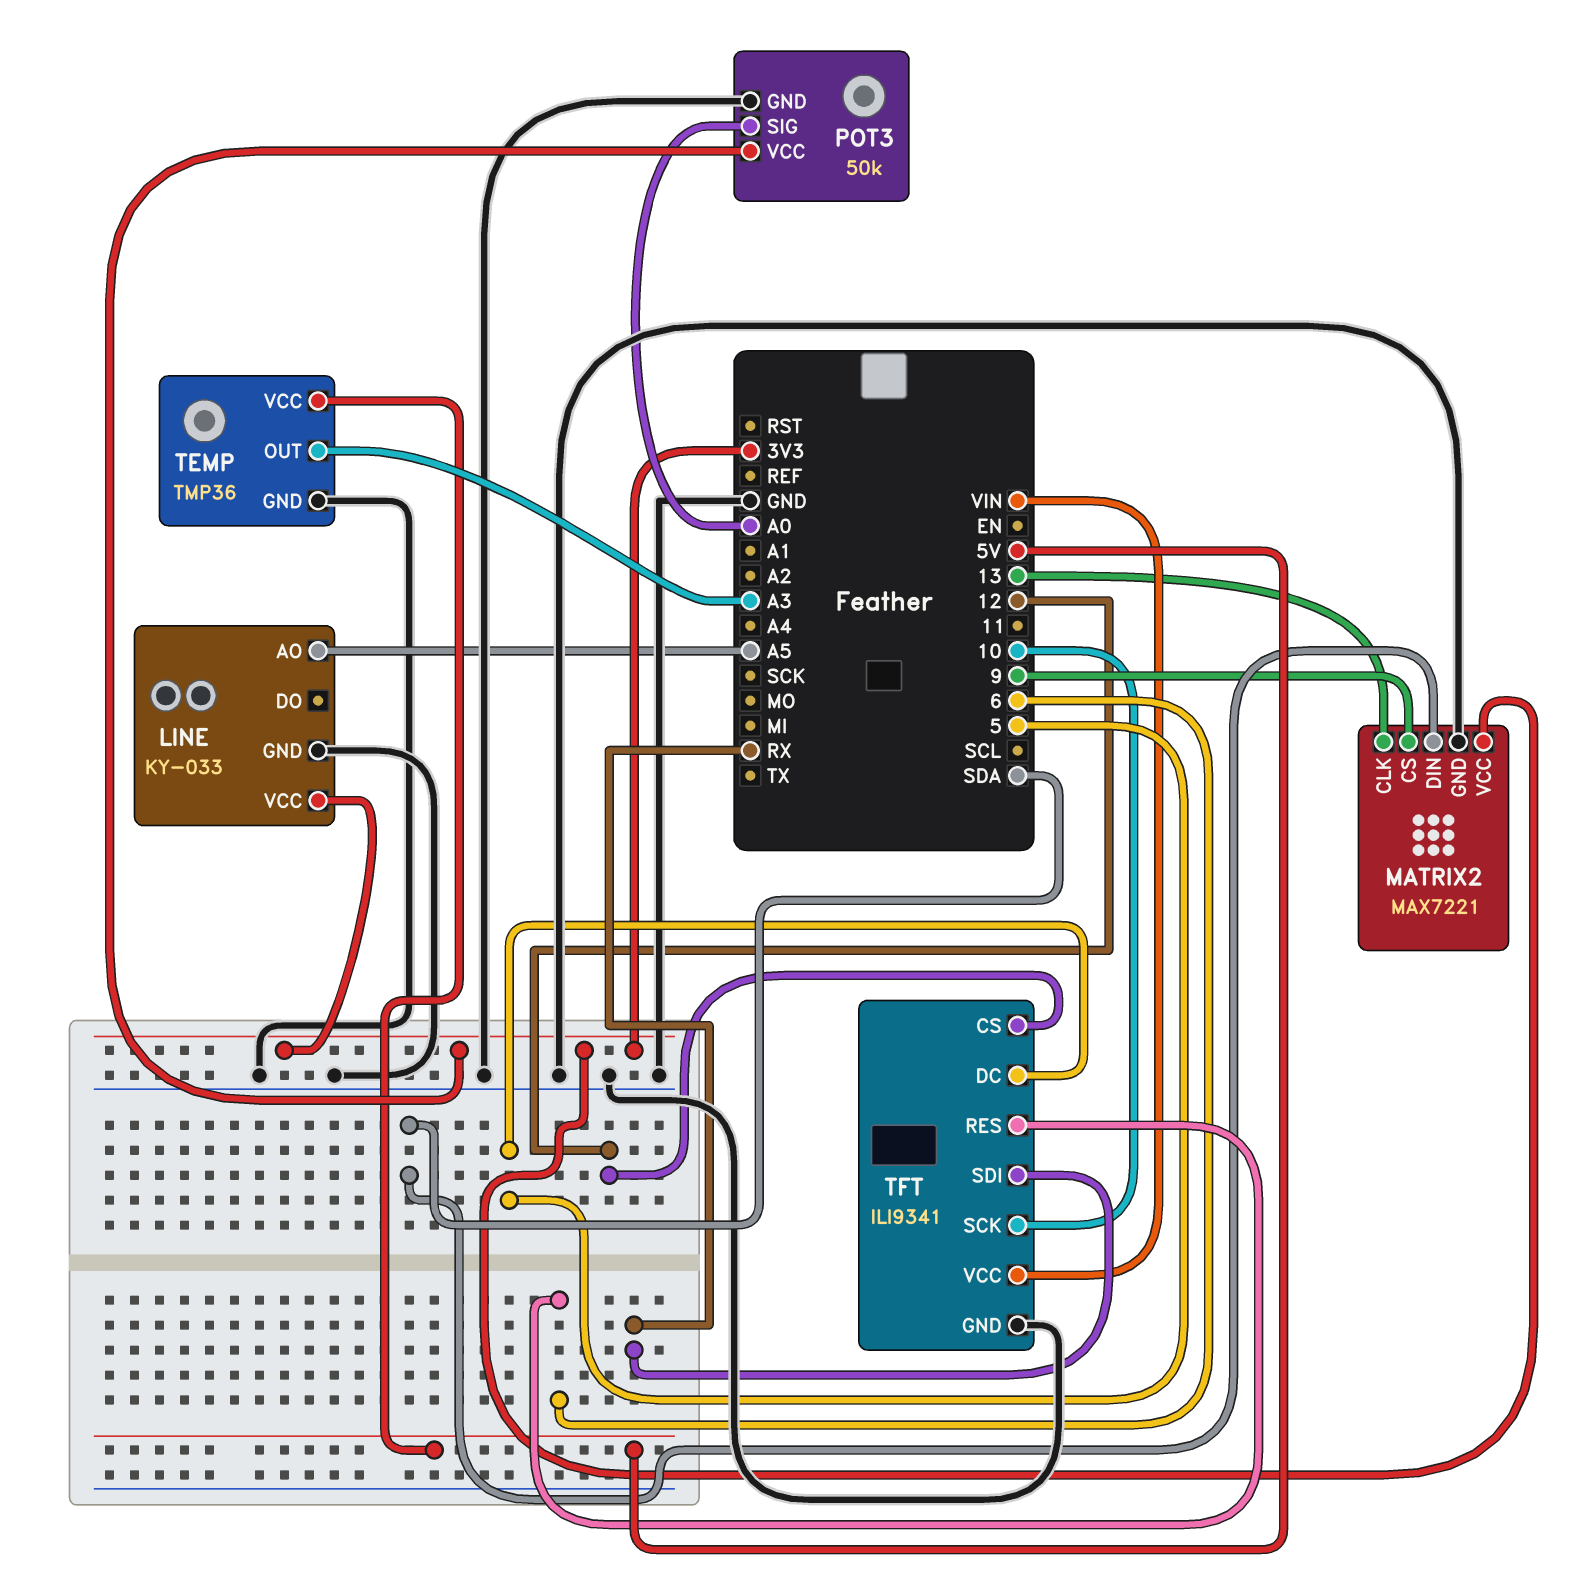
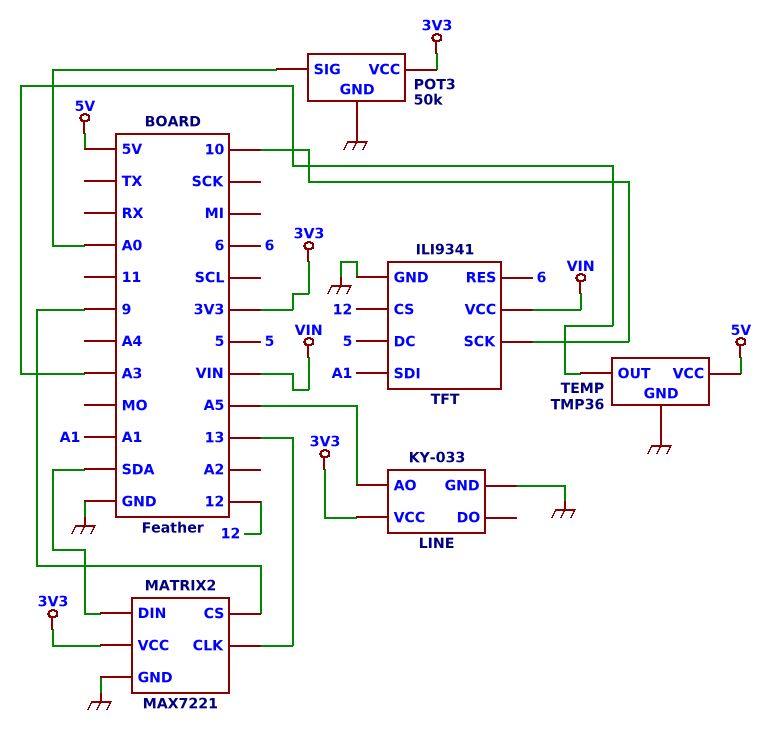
TFT pin SDI: RX -> A1

